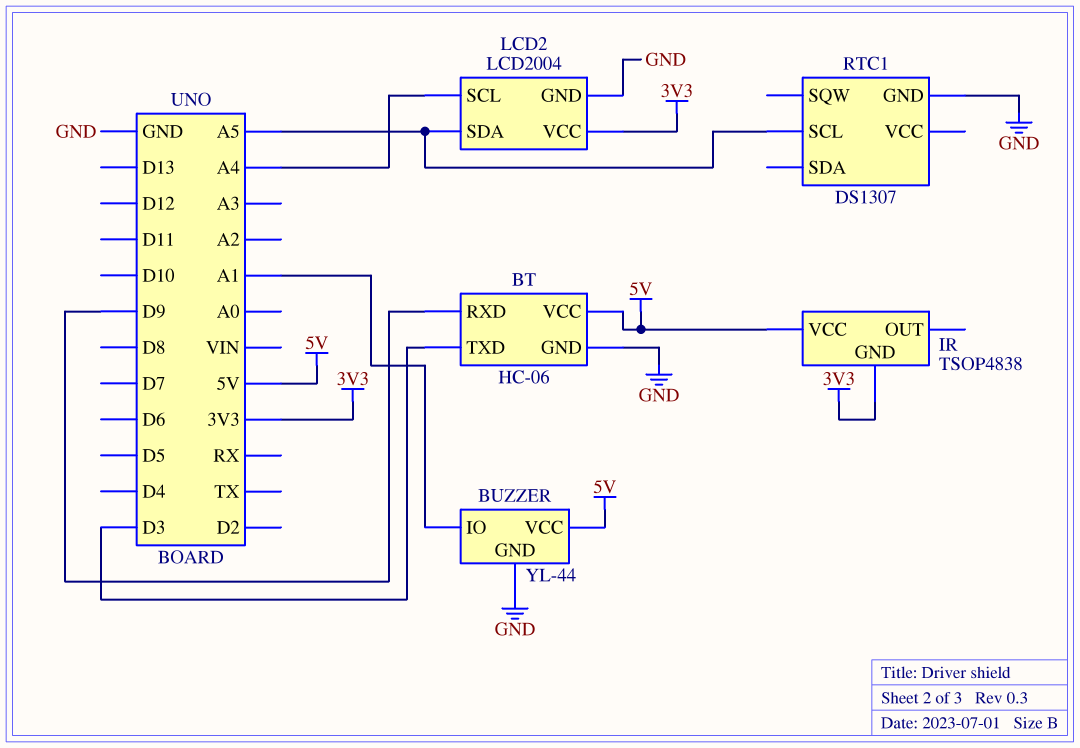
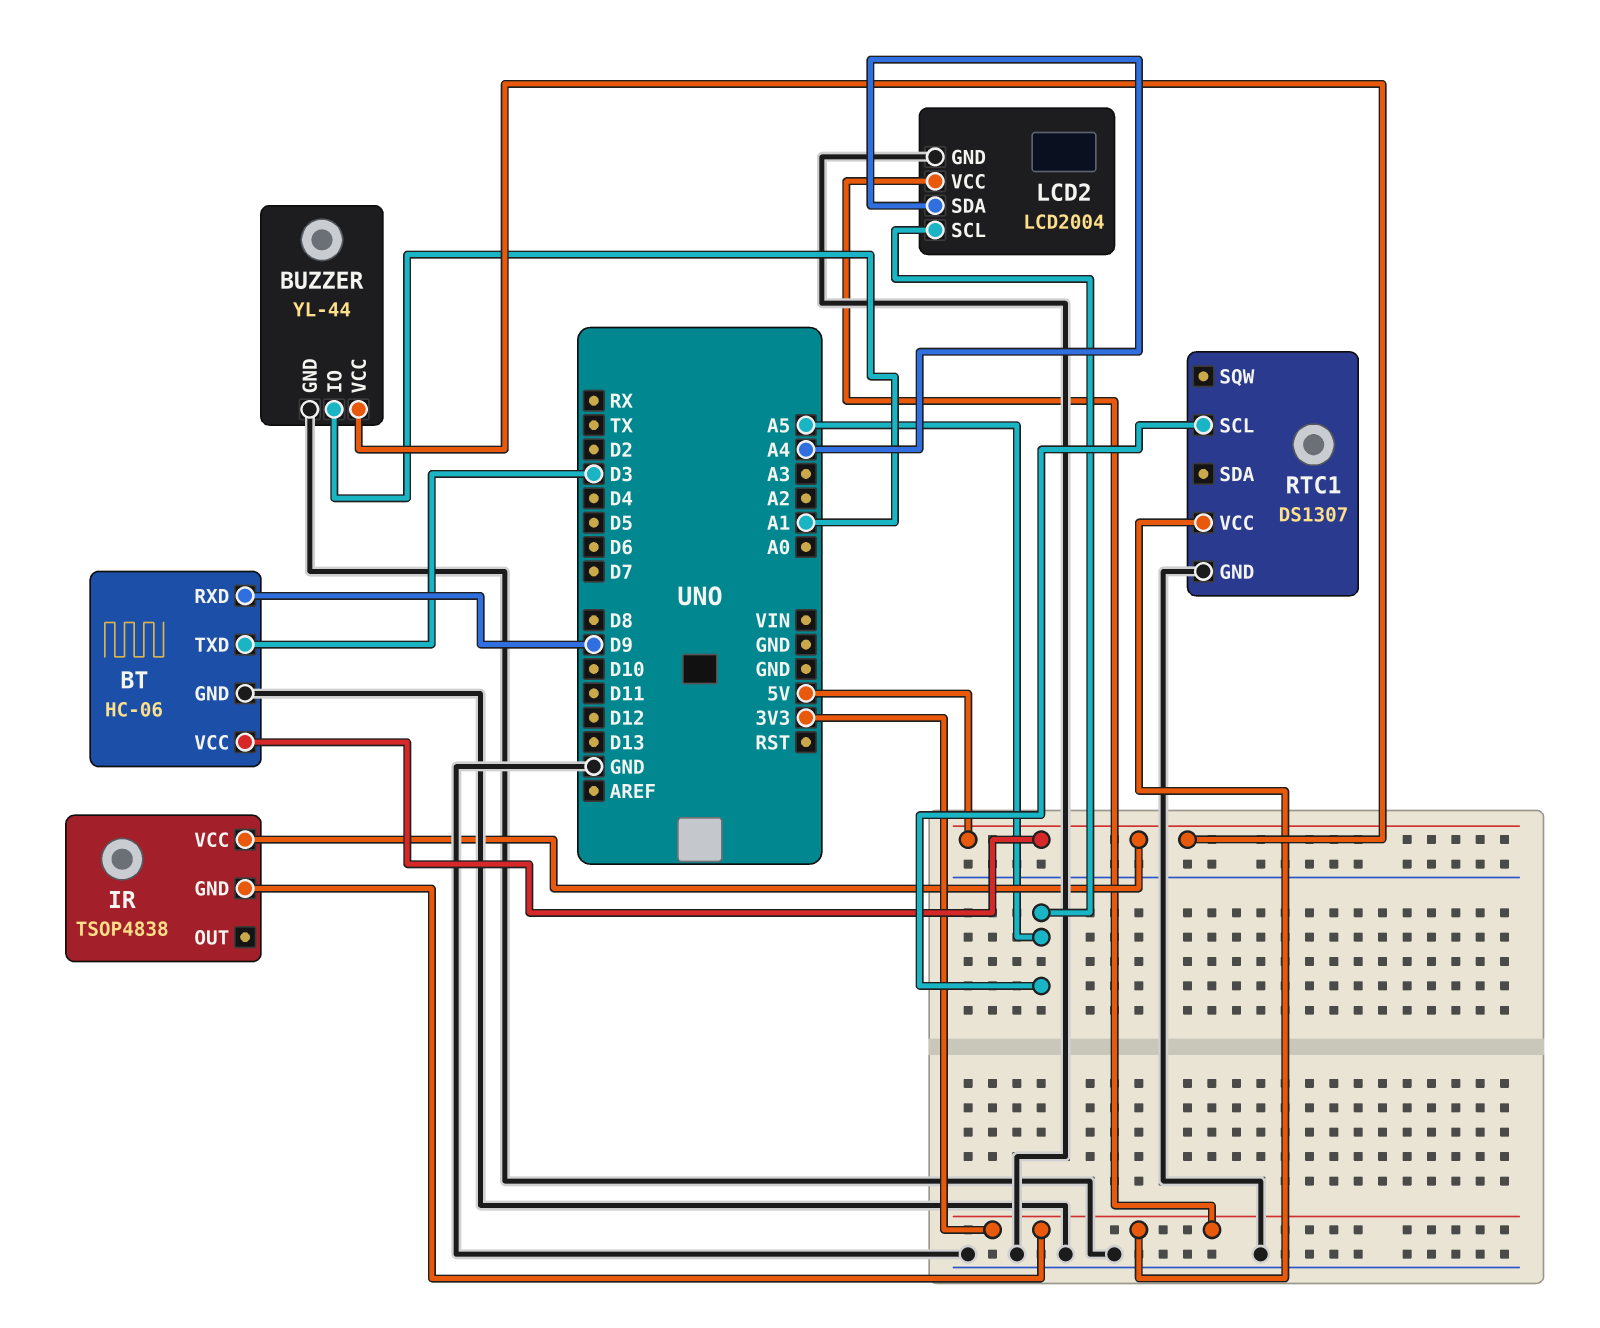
LCD2 pin SCL: A4 -> A5
LCD2 pin SDA: A5 -> A4
RTC1 pin VCC: none -> 3V3

